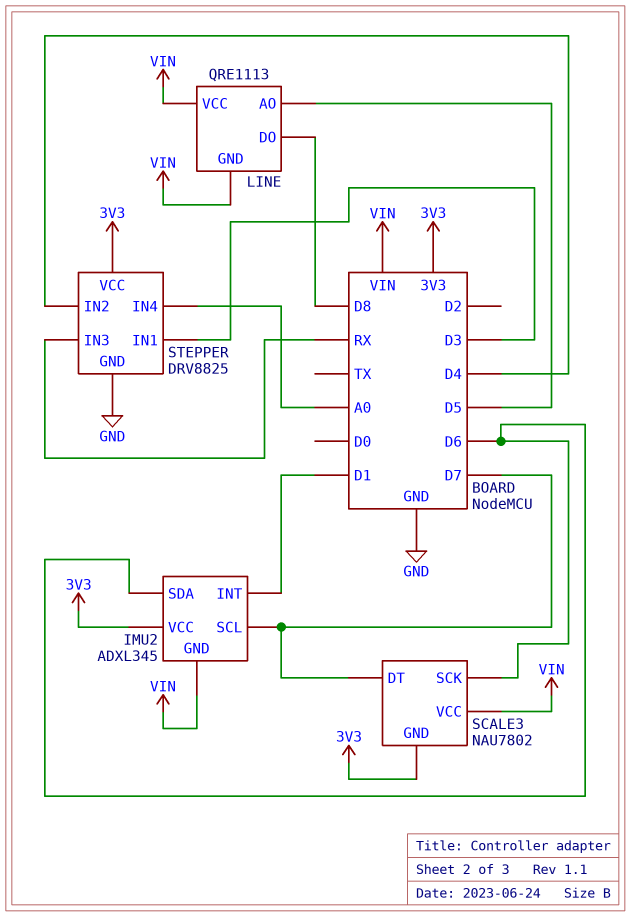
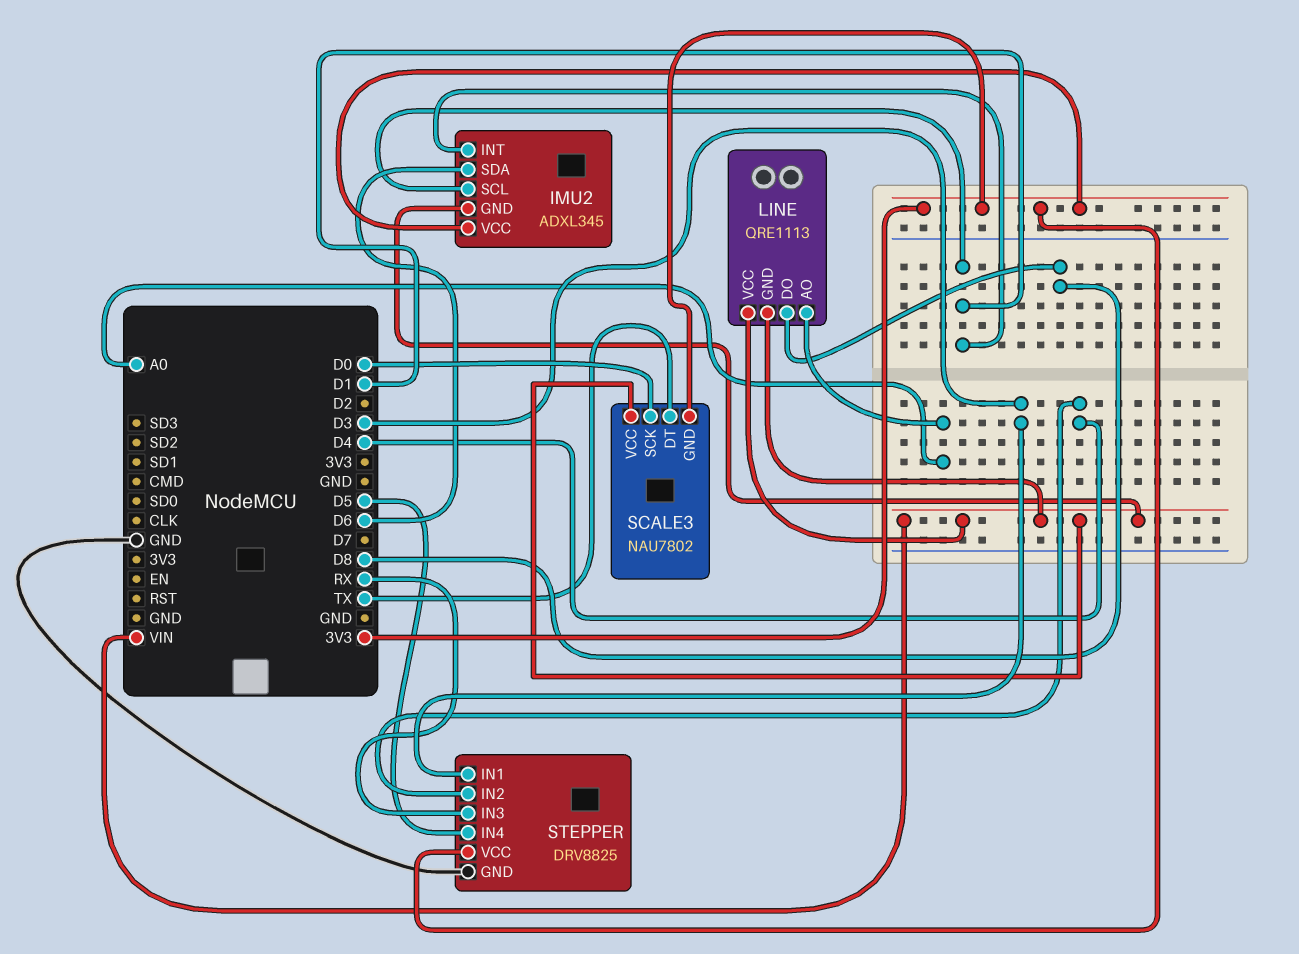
IMU2 pin SCL: D7 -> D1
LINE pin AO: D5 -> A0
SCALE3 pin DT: D7 -> TX
SCALE3 pin SCK: D6 -> D0
STEPPER pin IN4: A0 -> D5

